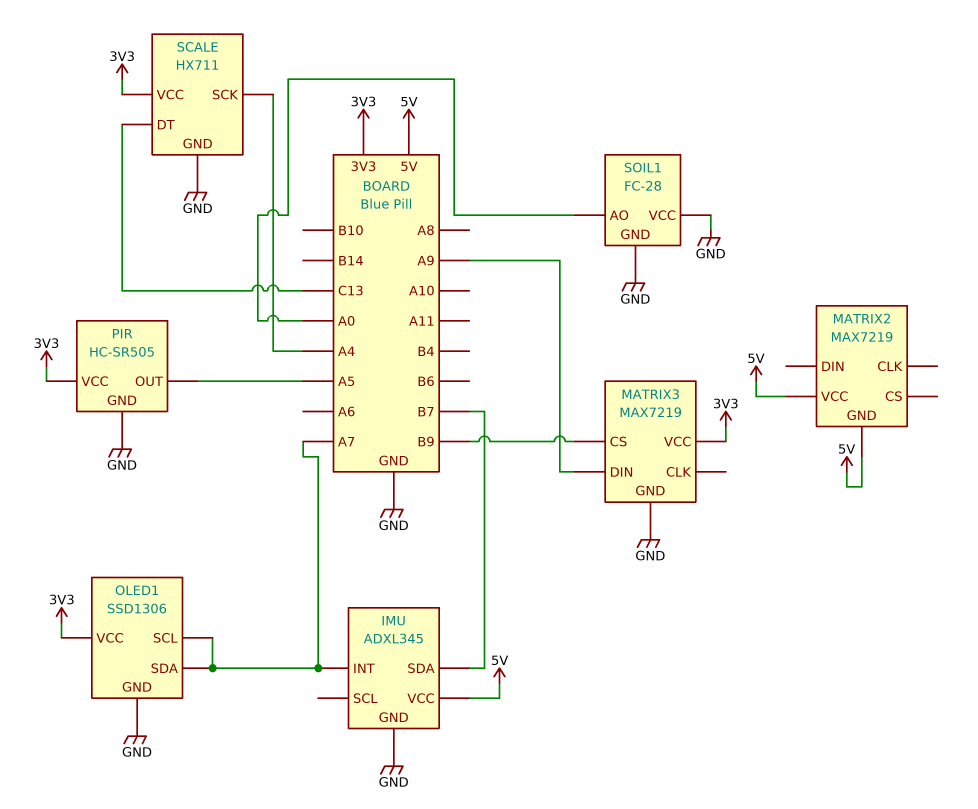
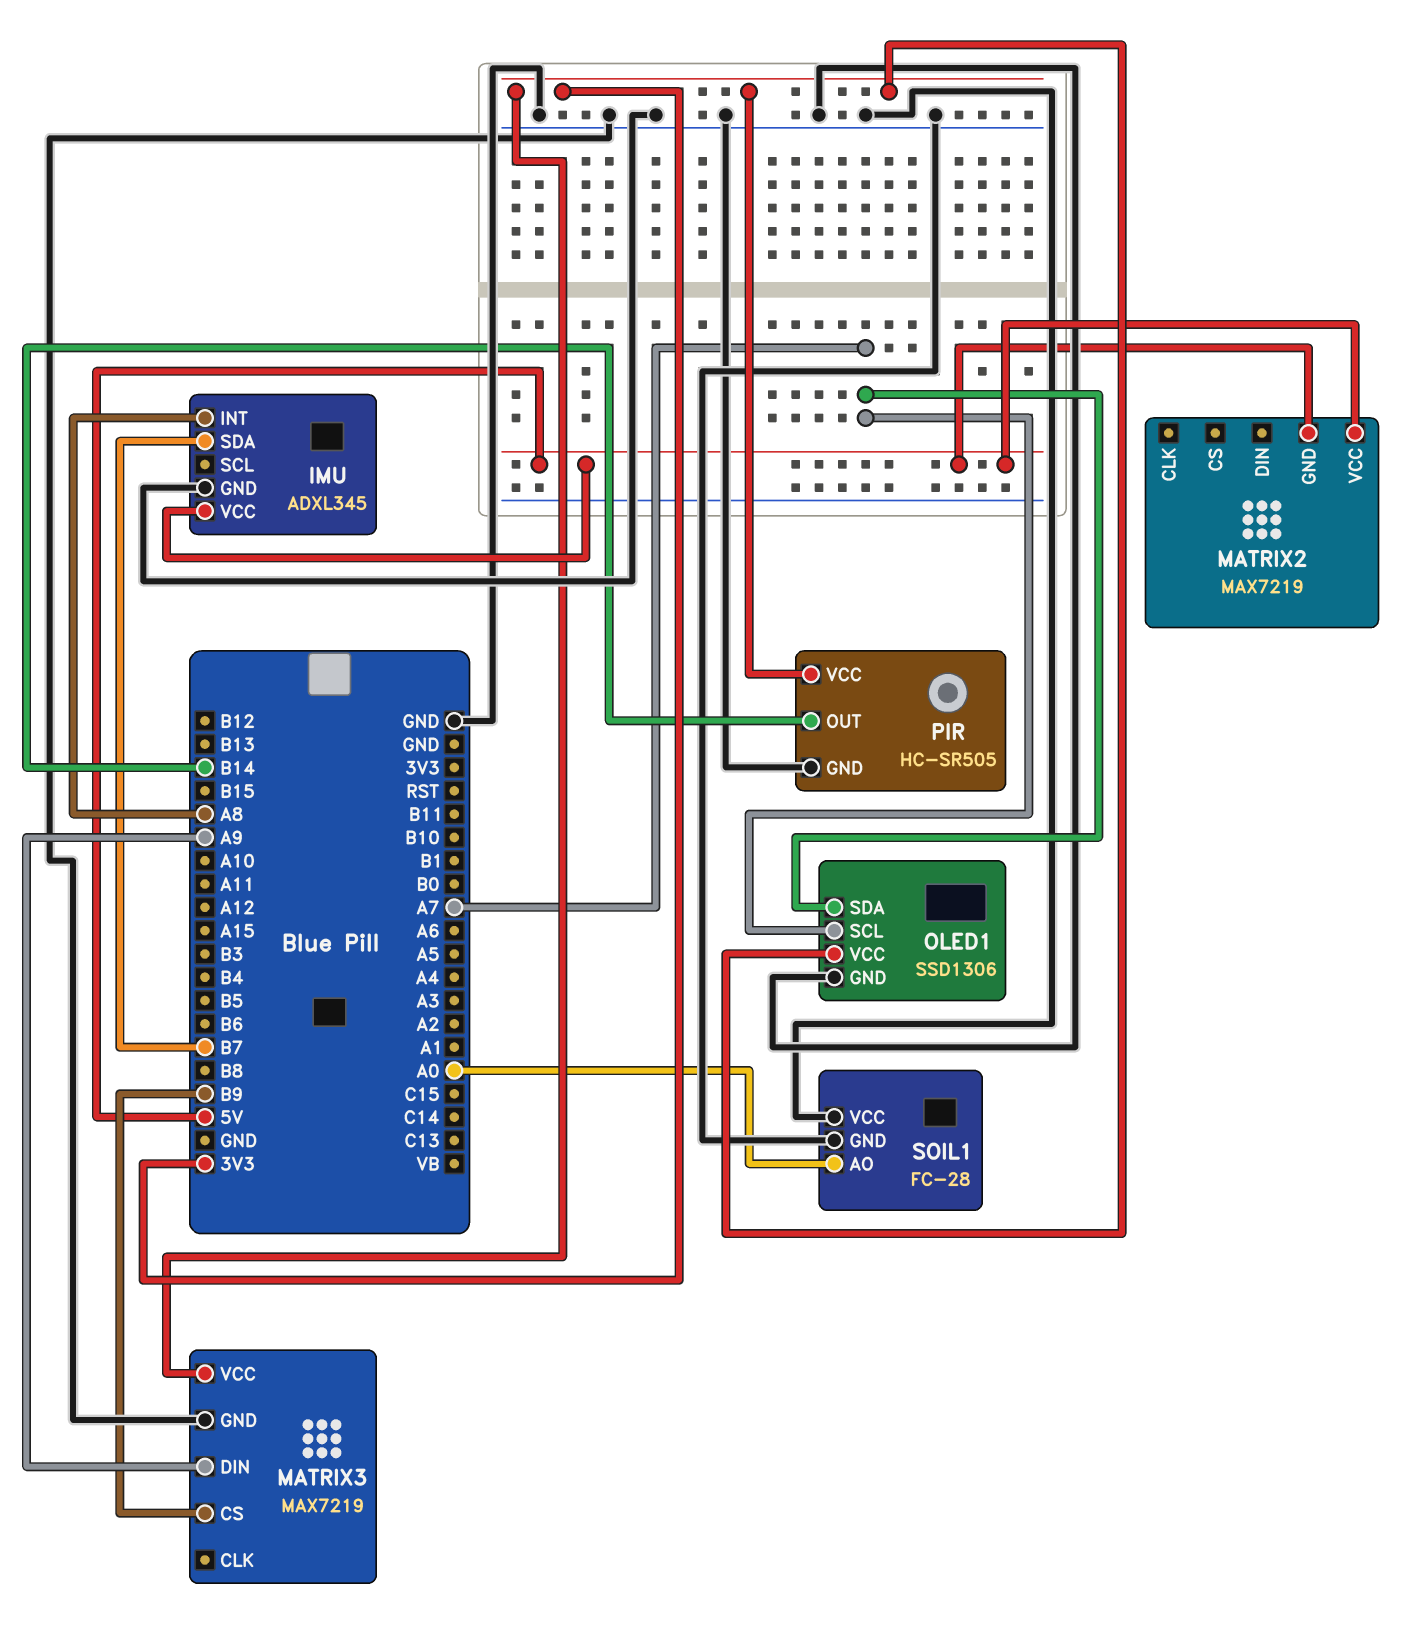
IMU pin INT: A7 -> A8
PIR pin OUT: A5 -> B14
SCALE: HX711 -> none
SCALE pin DT: C13 -> none
SCALE pin GND: GND -> none
SCALE pin SCK: A4 -> none
SCALE pin VCC: 3V3 -> none

